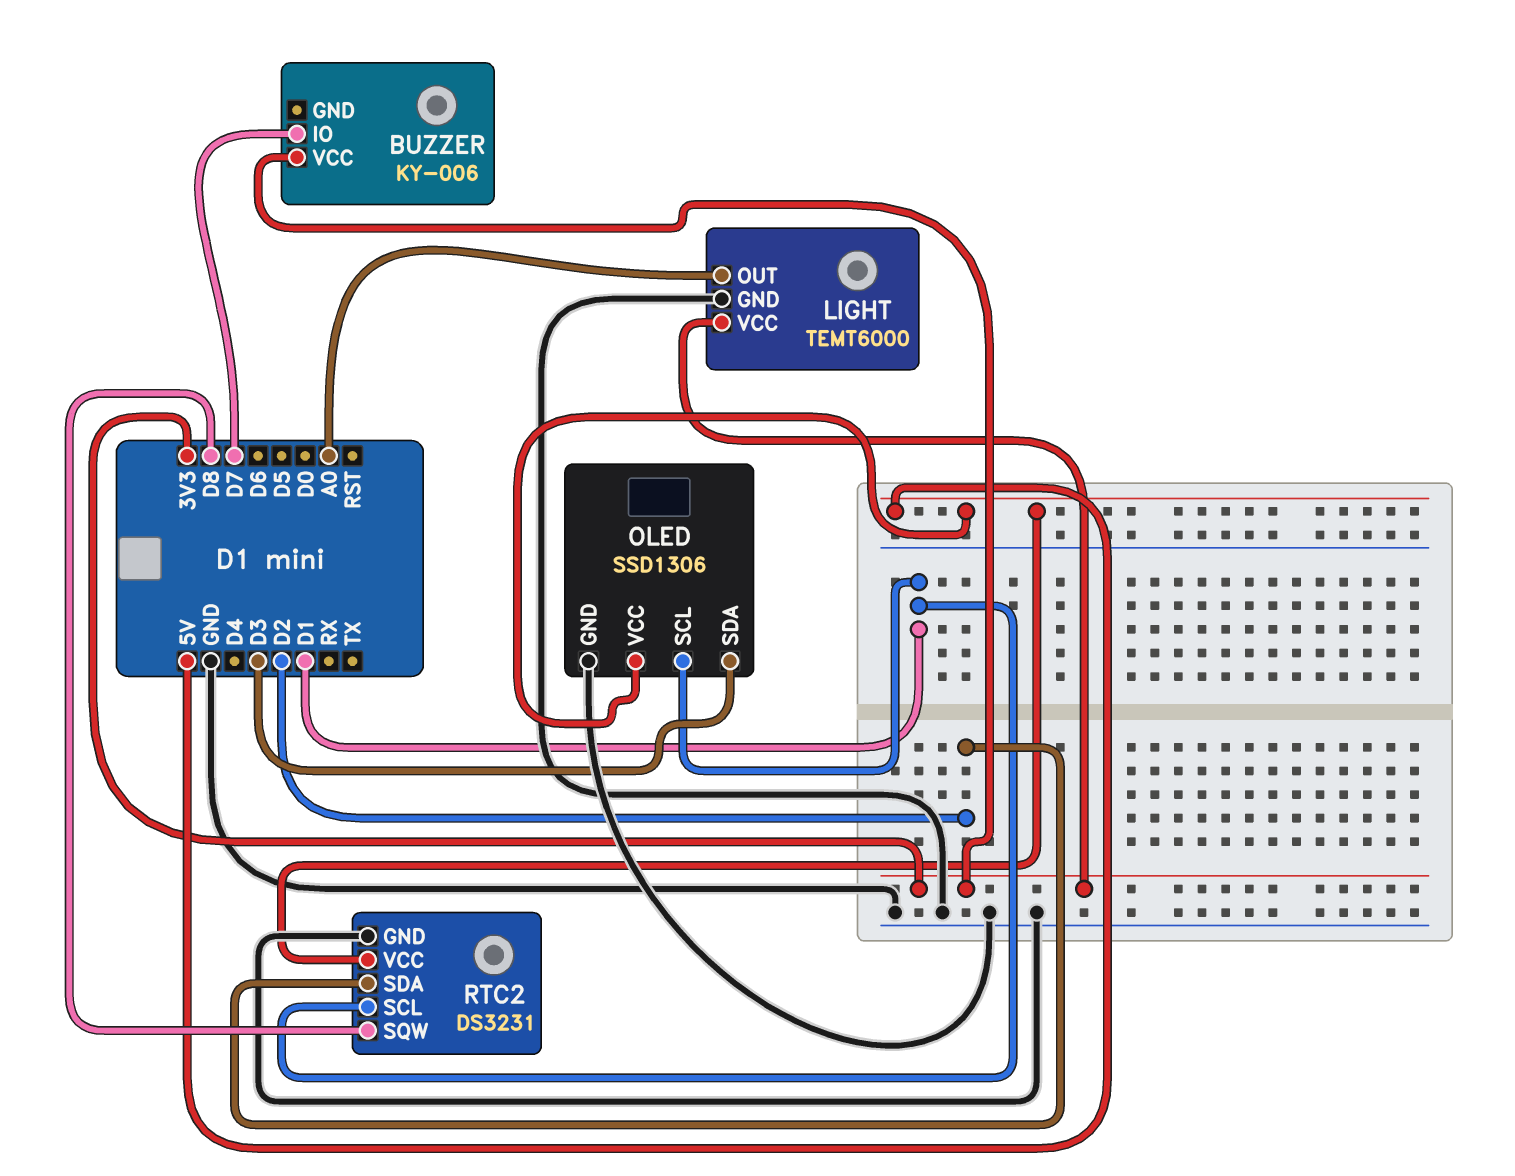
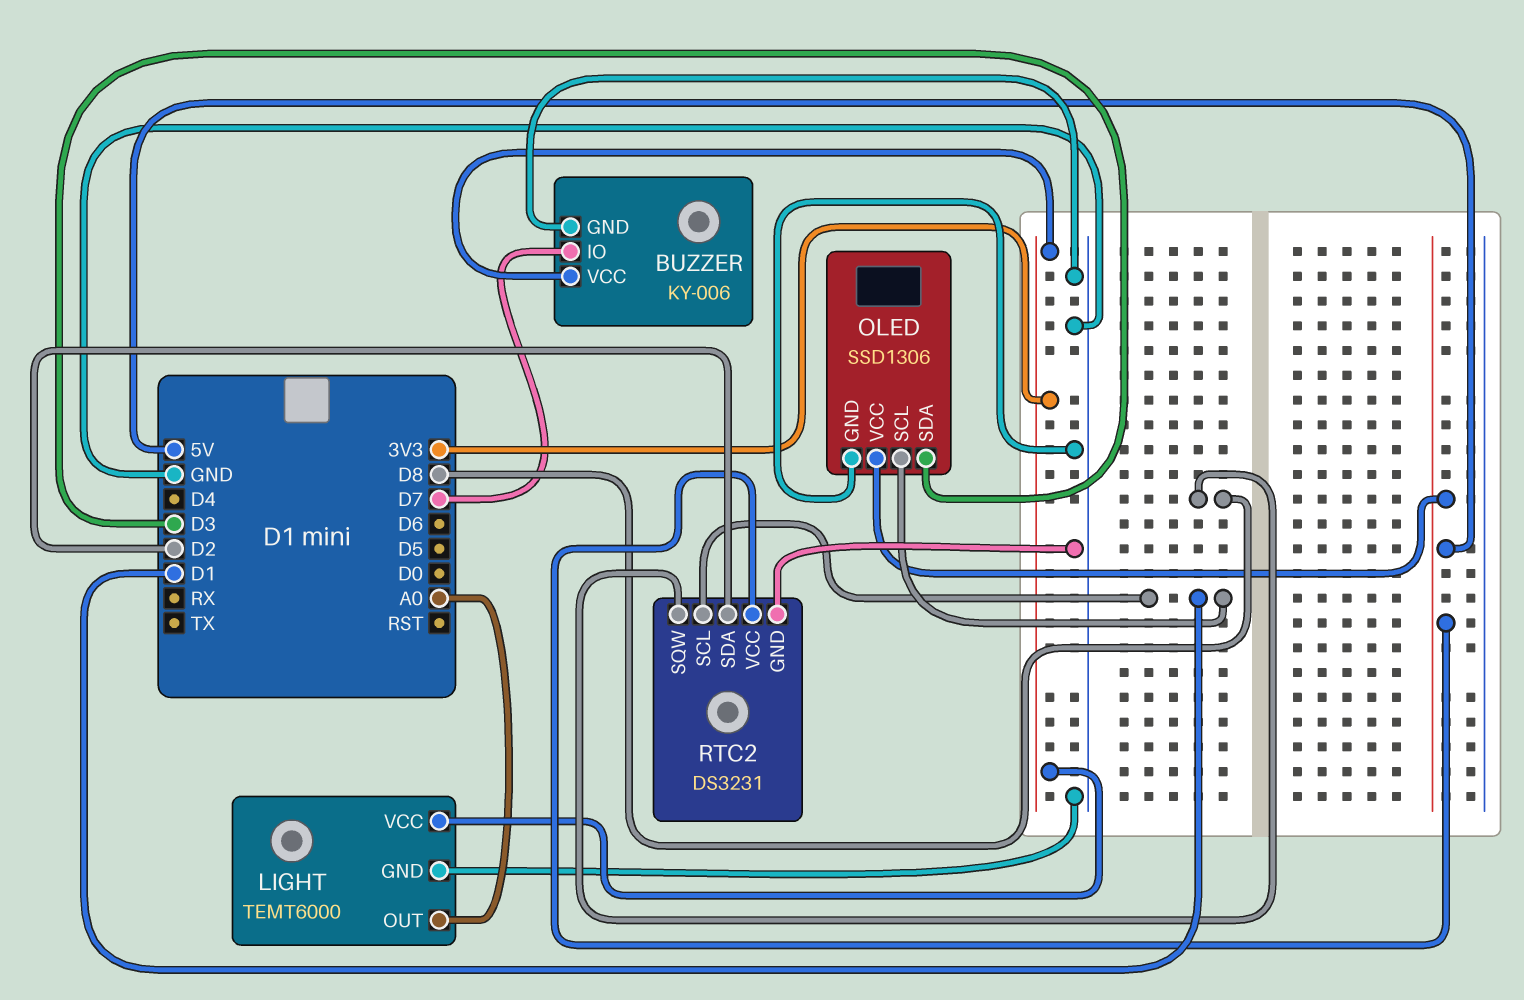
BUZZER pin GND: none -> GND

